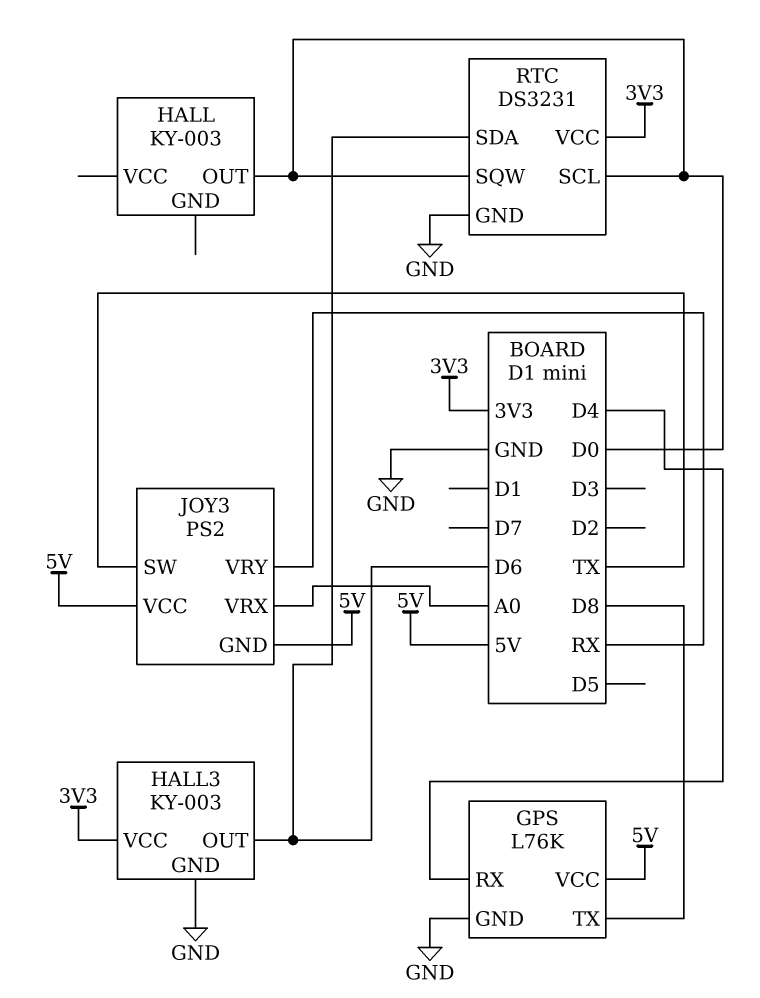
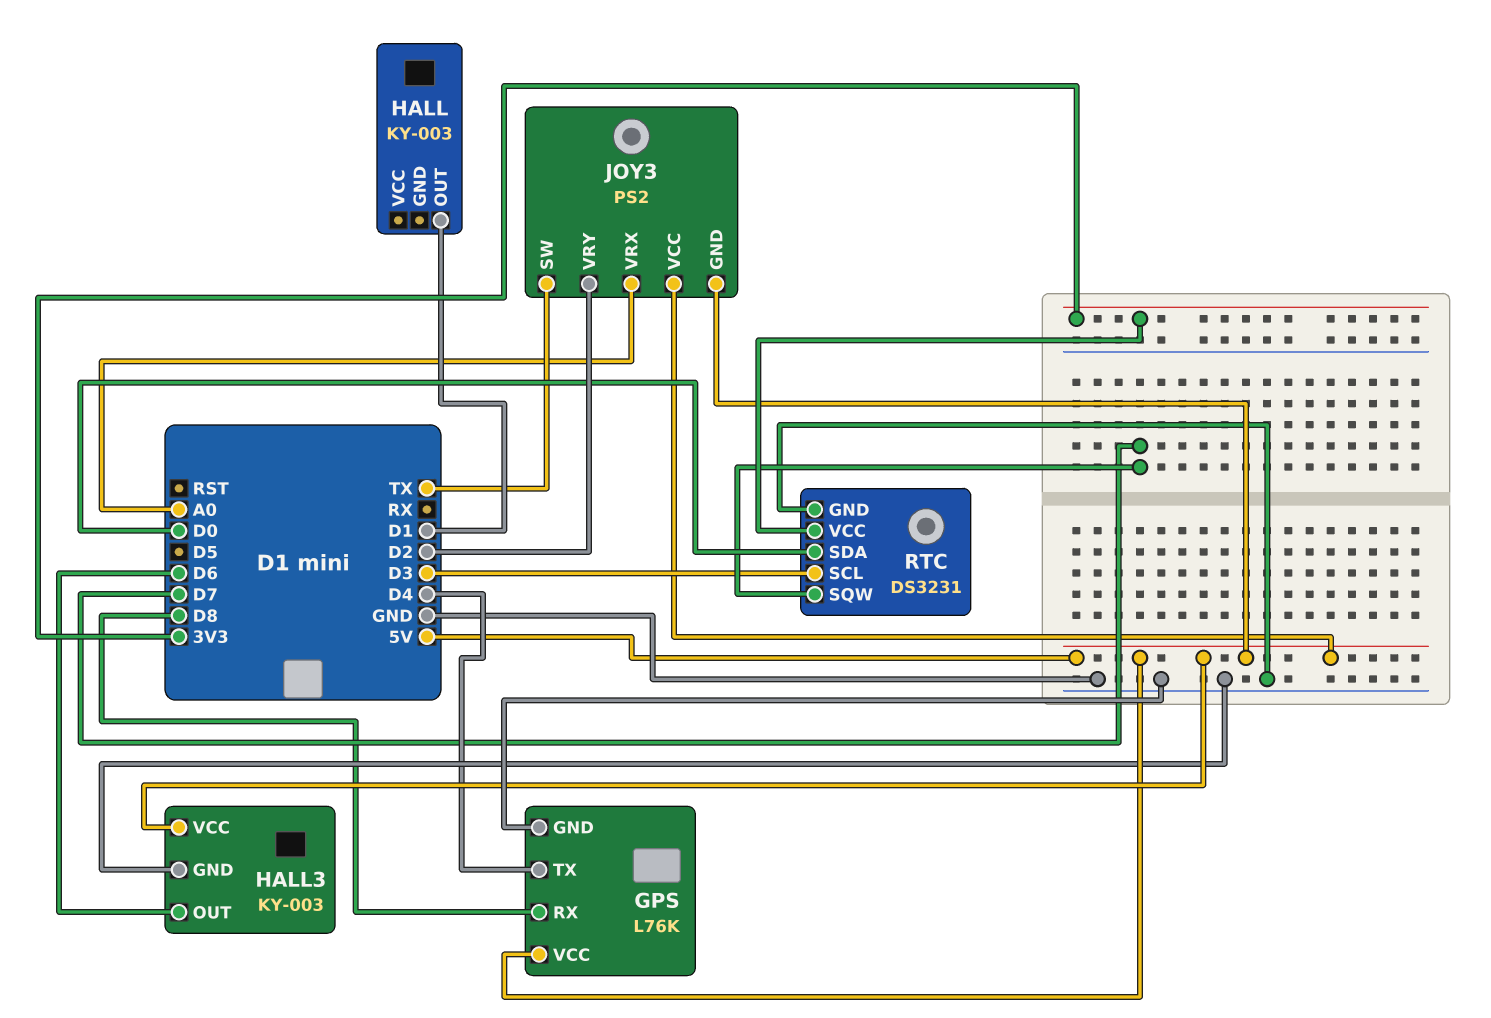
GPS pin RX: D4 -> D8
GPS pin TX: D8 -> D4
HALL pin OUT: D0 -> D1
HALL3 pin VCC: 3V3 -> 5V
JOY3 pin VRY: RX -> D2
RTC pin SCL: D0 -> D3
RTC pin SDA: D6 -> D0
RTC pin SQW: D0 -> D7

